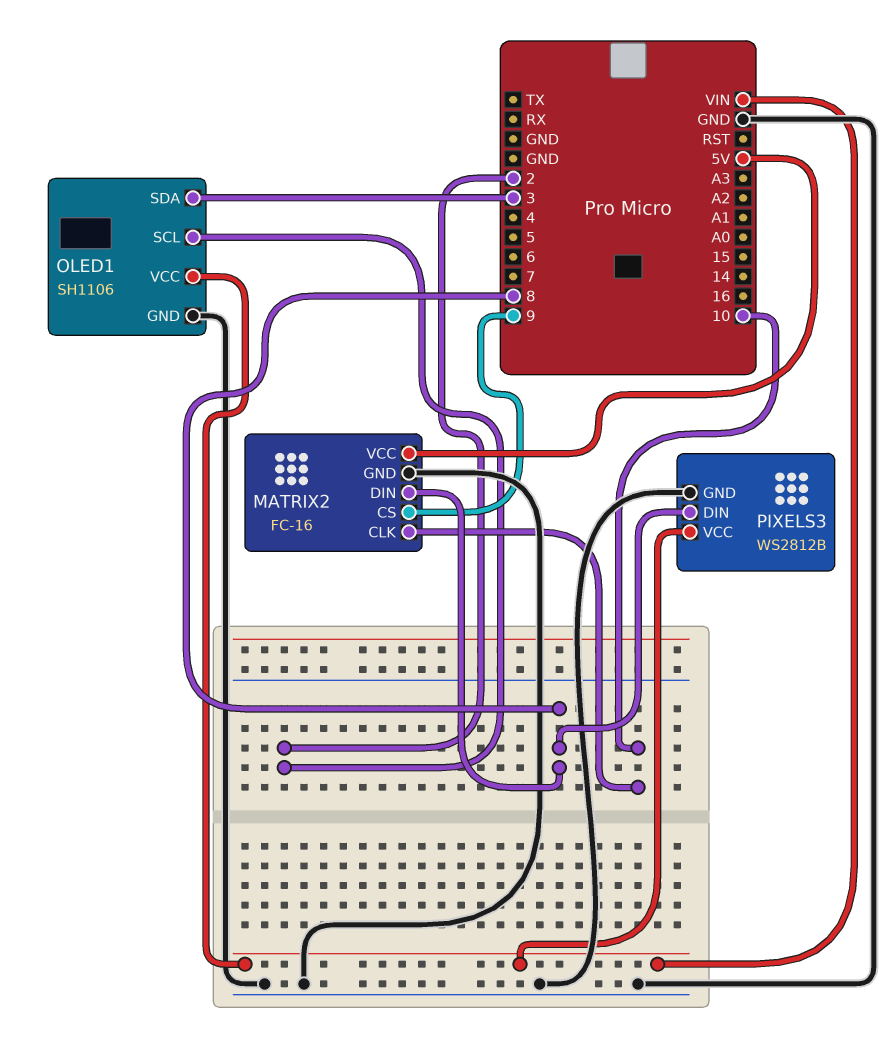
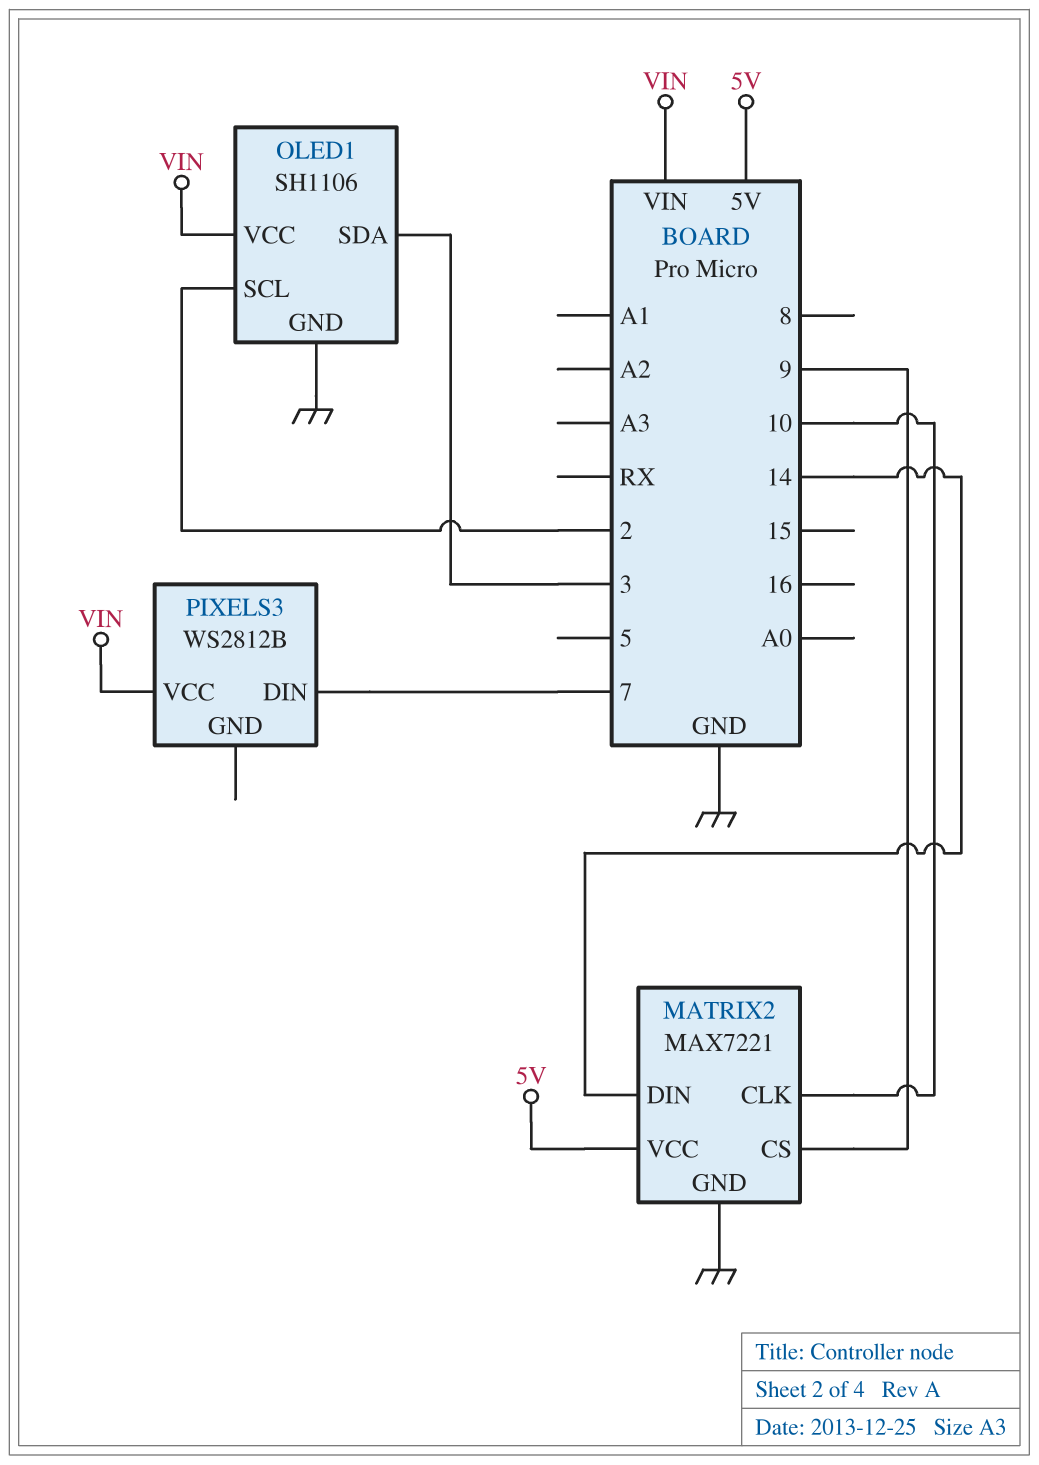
MATRIX2: FC-16 -> MAX7221
MATRIX2 pin DIN: 8 -> 14
PIXELS3 pin DIN: 8 -> 7
PIXELS3 pin GND: GND -> none

